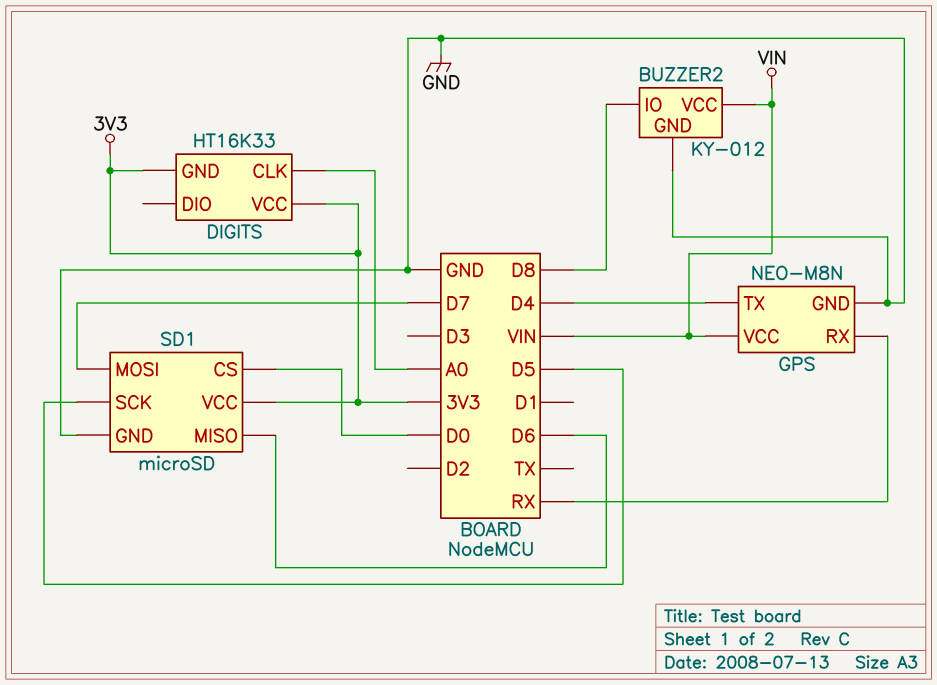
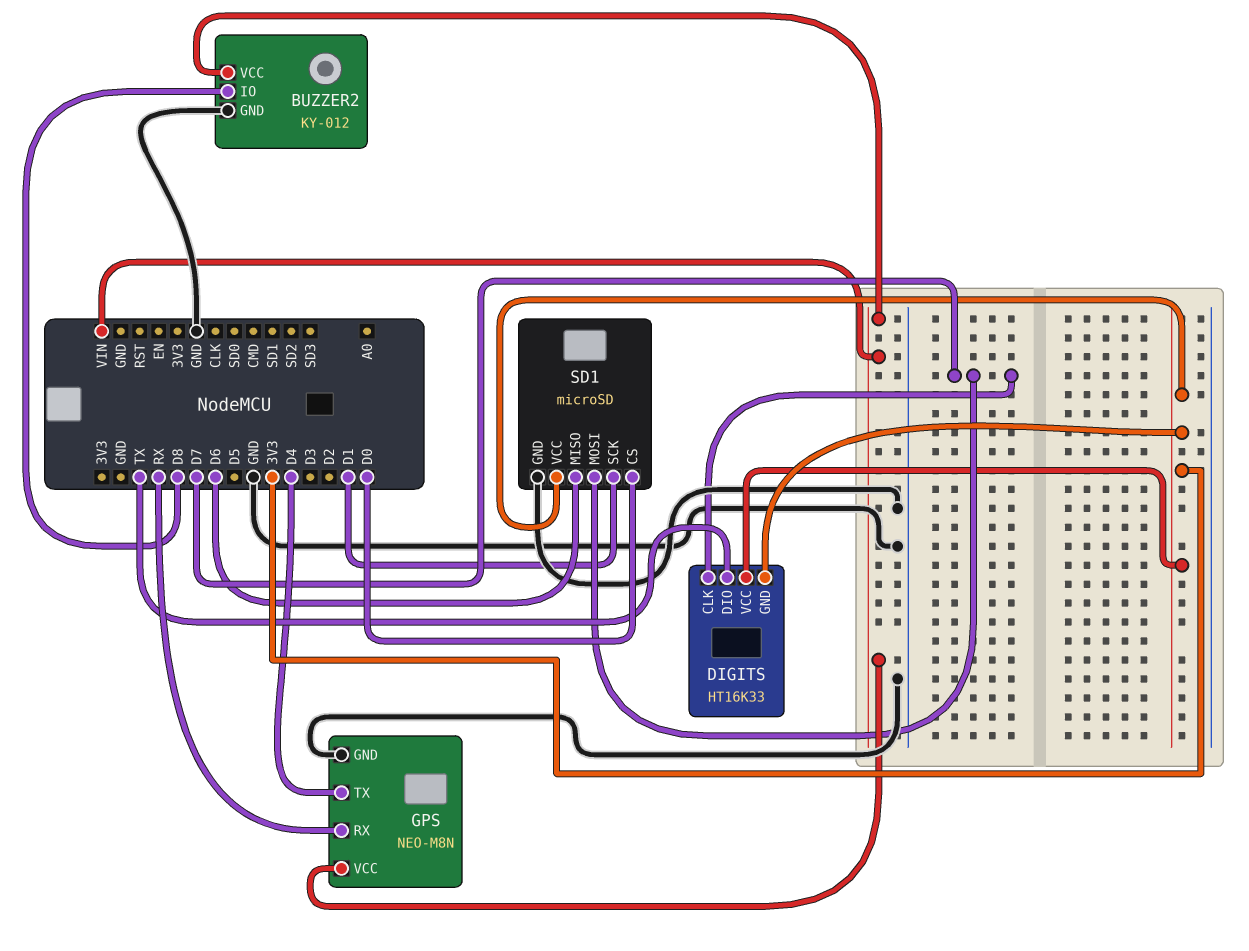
DIGITS pin CLK: A0 -> D7
DIGITS pin DIO: none -> TX
SD1 pin SCK: D5 -> D1

